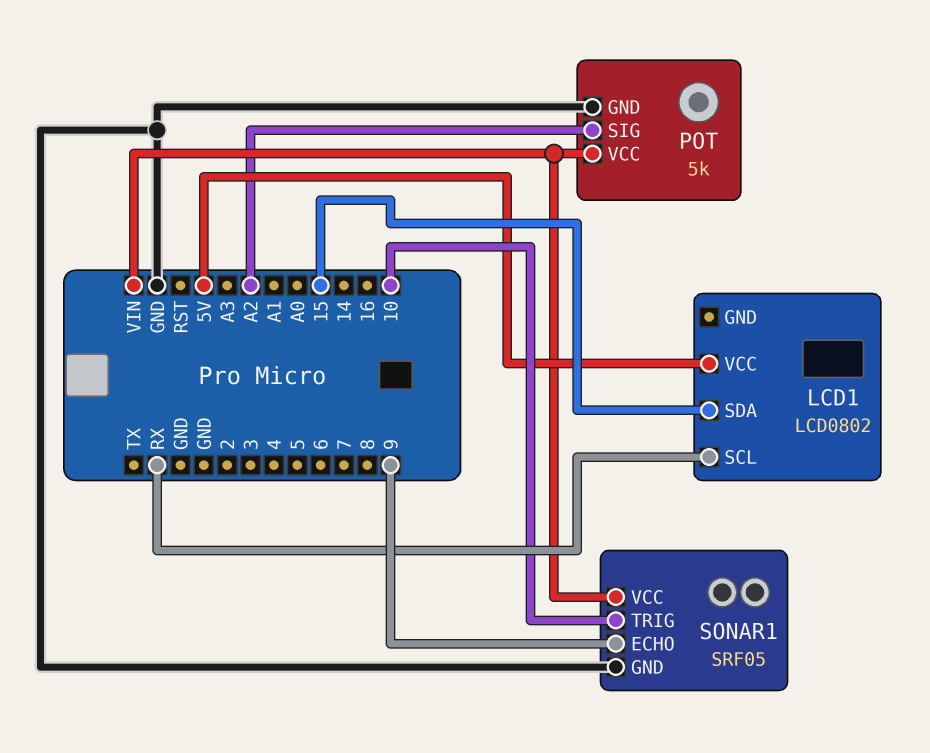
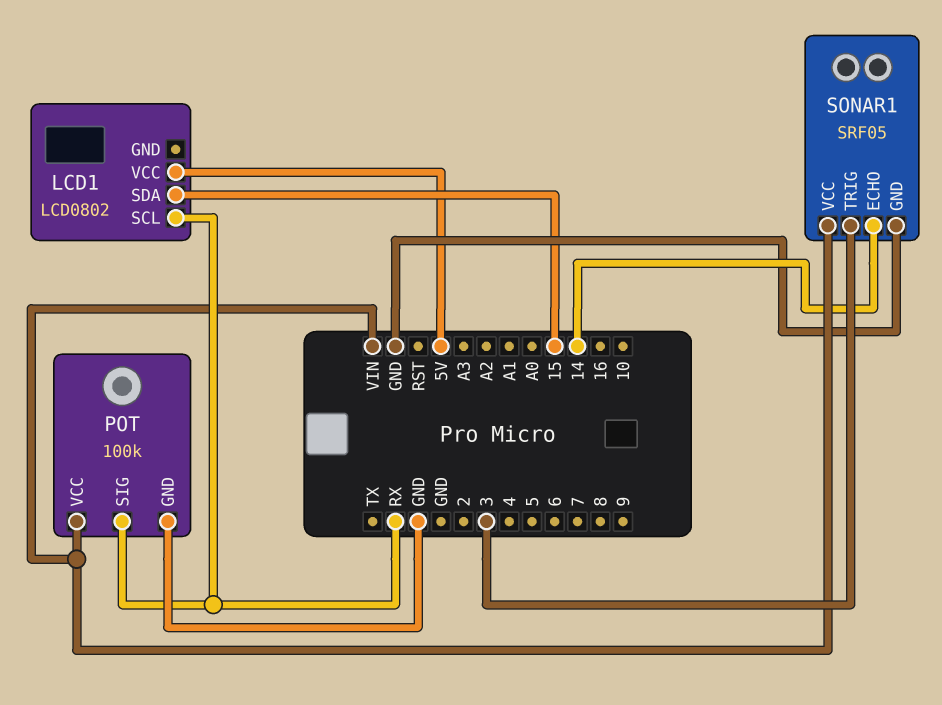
POT: 5k -> 100k
POT pin SIG: A2 -> RX
SONAR1 pin ECHO: 9 -> 14
SONAR1 pin TRIG: 10 -> 3

